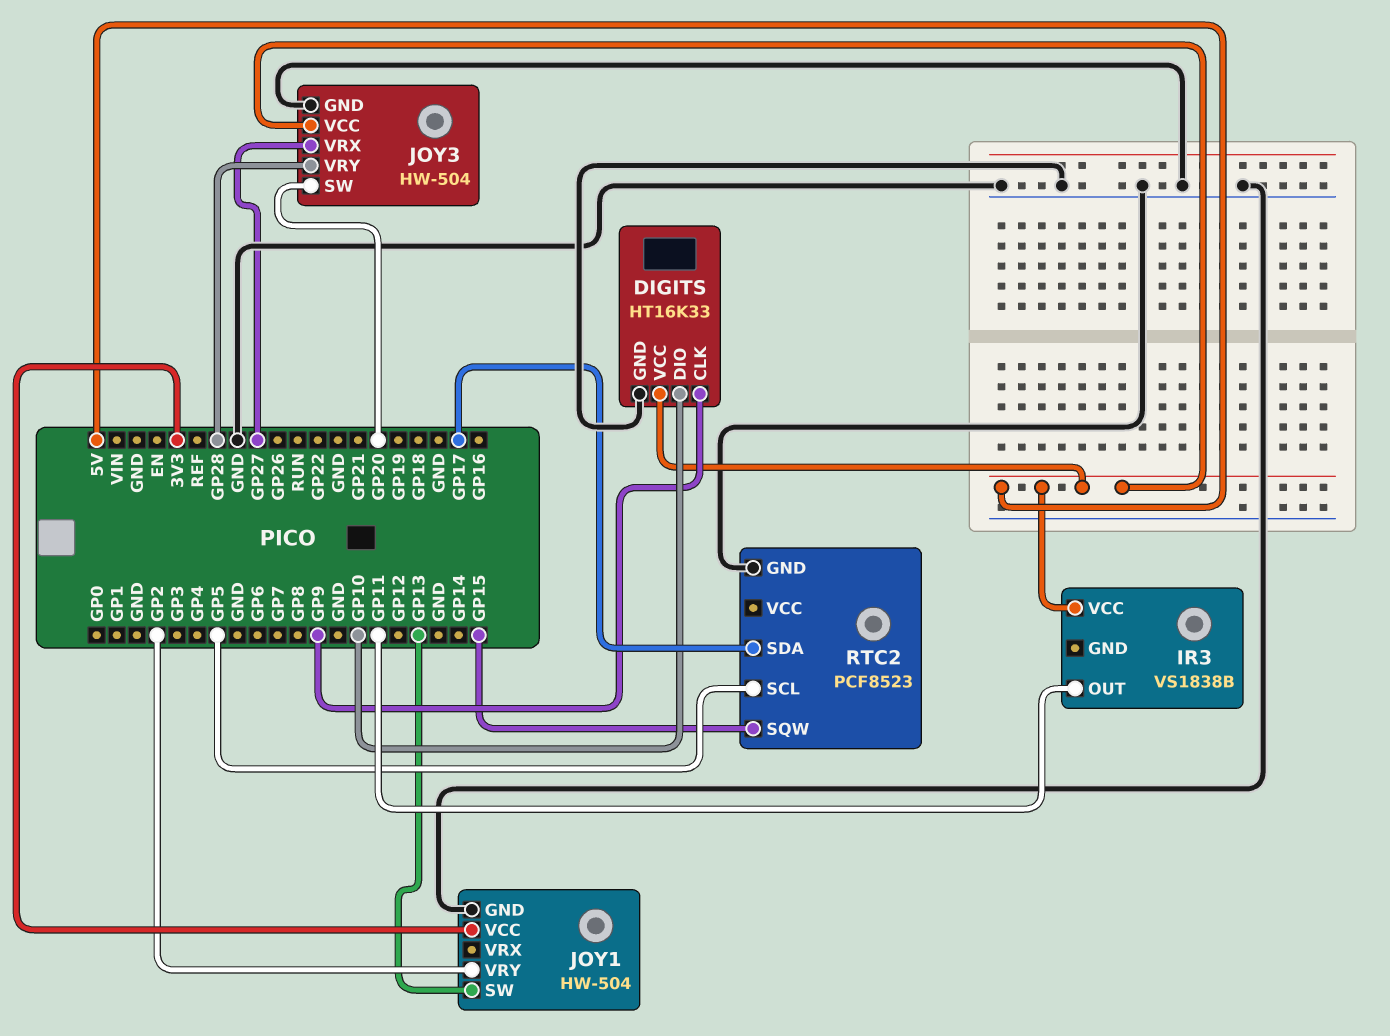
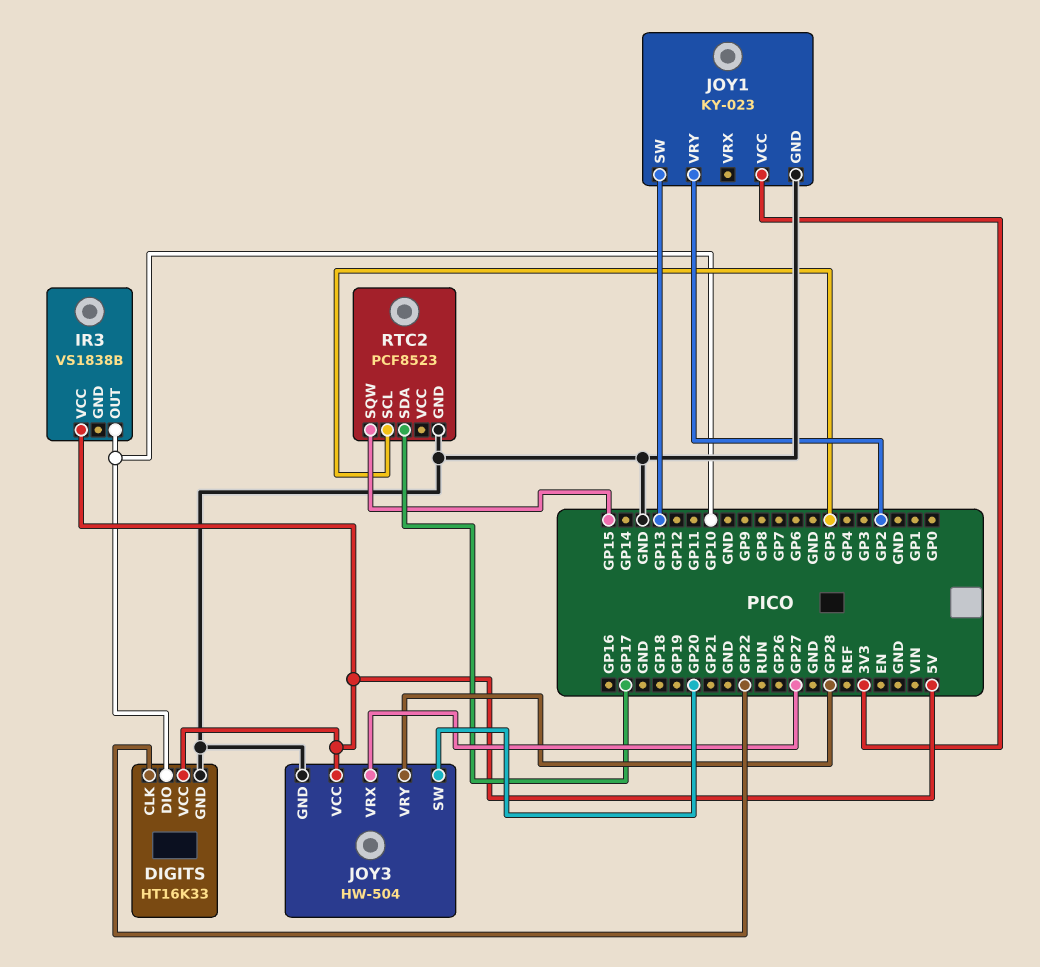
DIGITS pin CLK: GP9 -> GP22
IR3 pin OUT: GP11 -> GP10
JOY1: HW-504 -> KY-023

